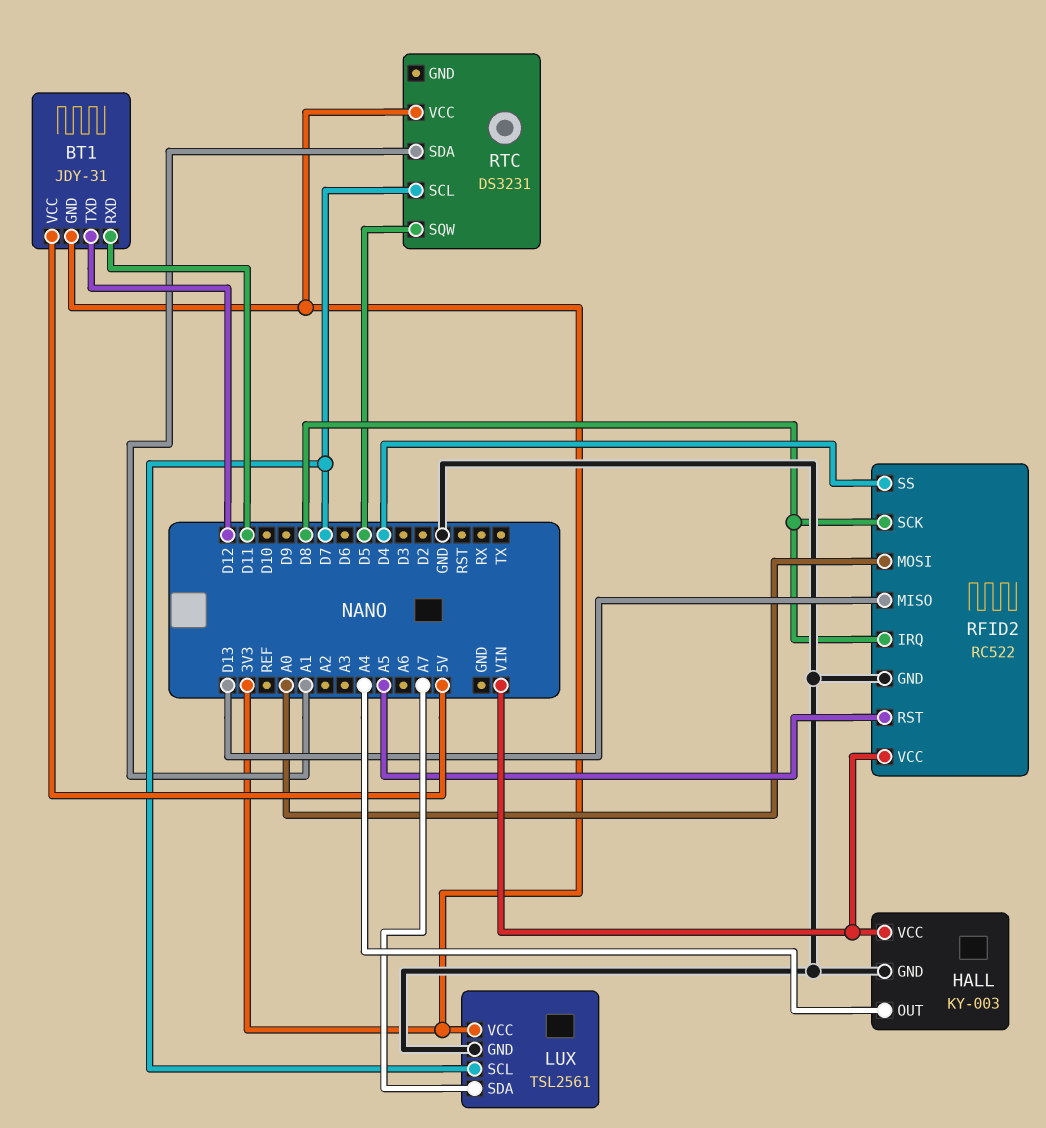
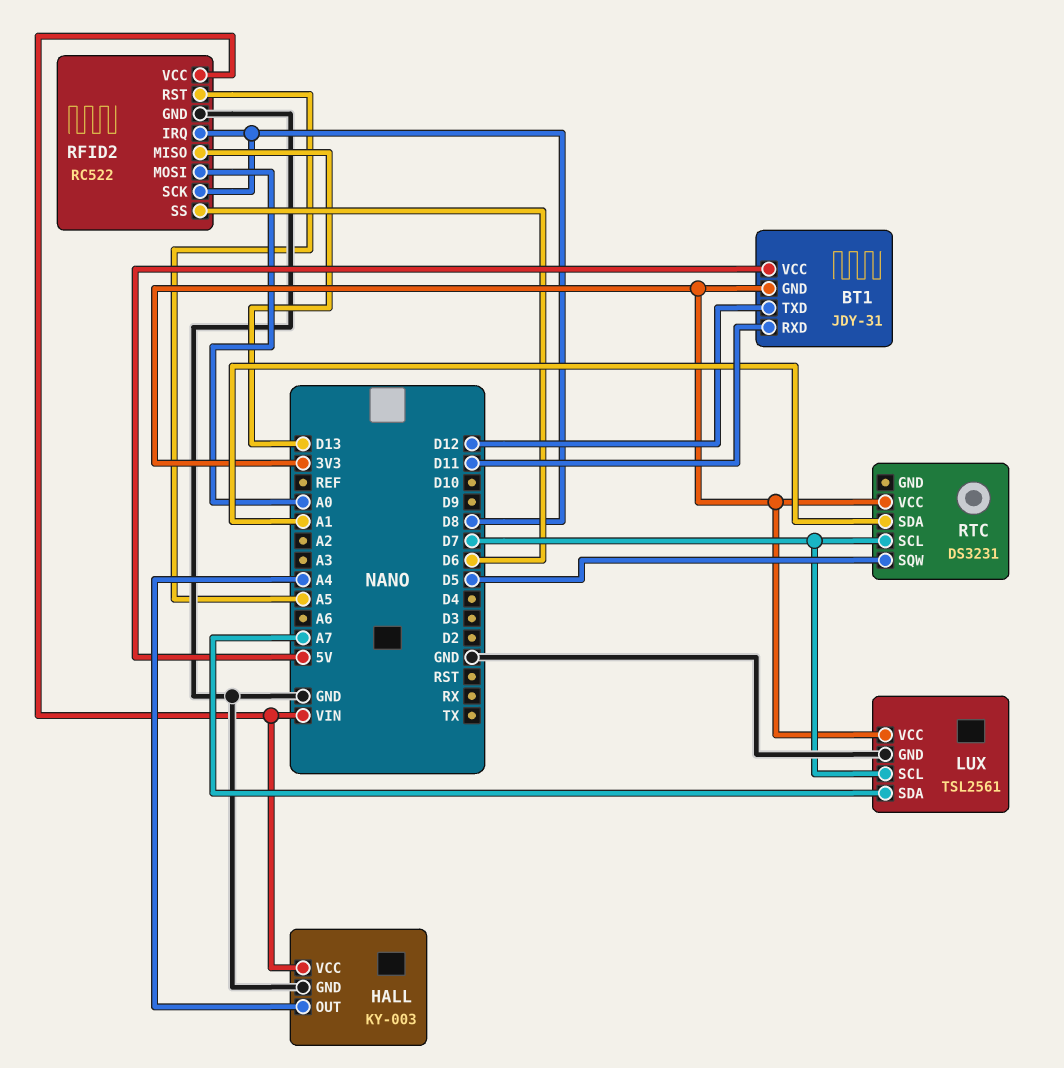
RFID2 pin SS: D4 -> D6

